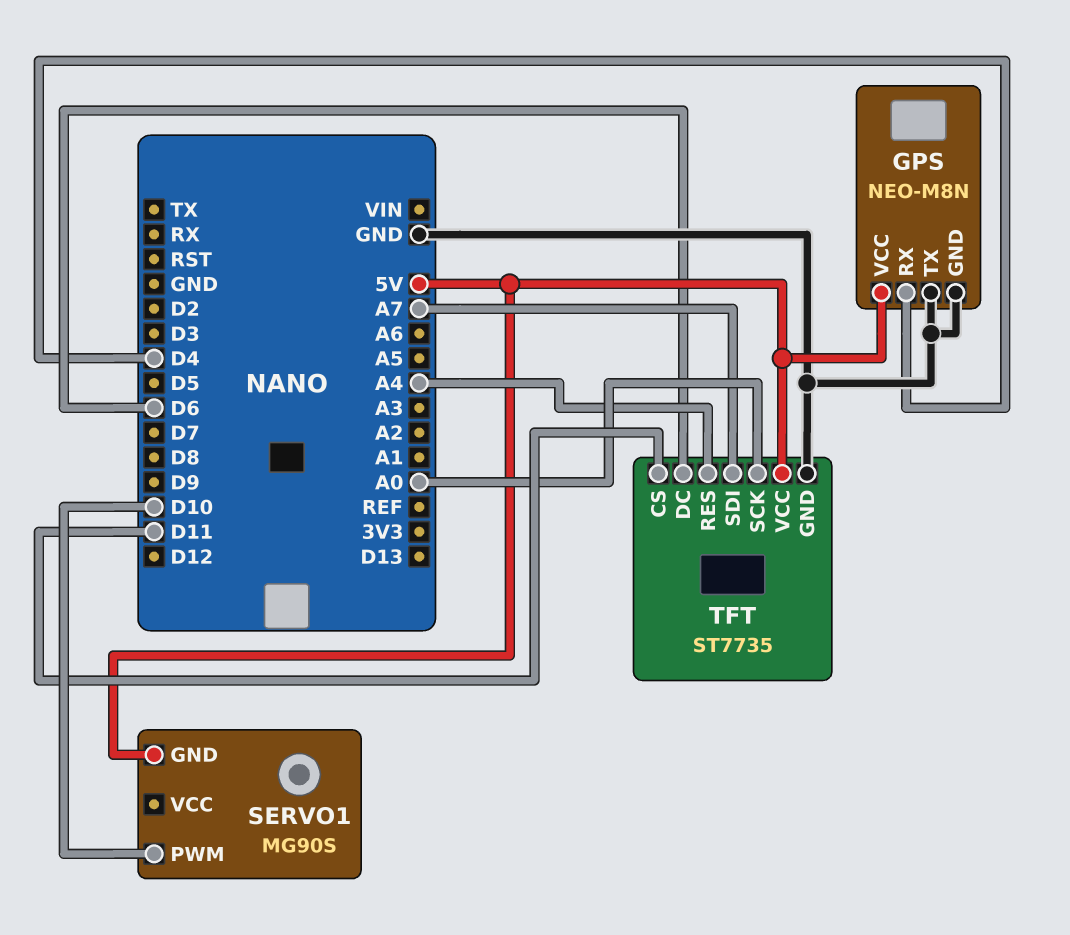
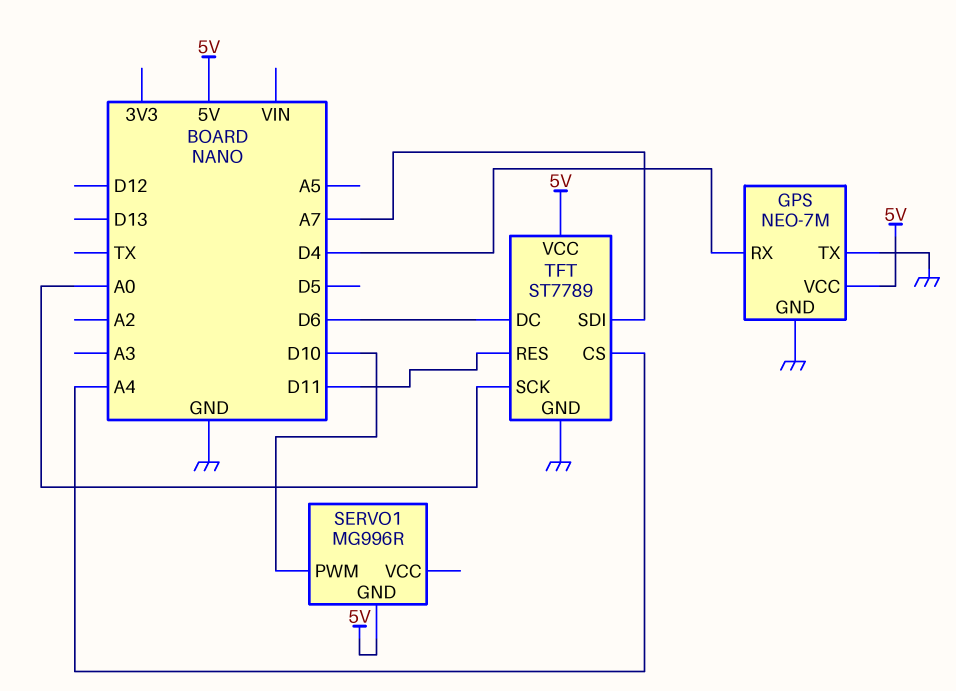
GPS: NEO-M8N -> NEO-7M
SERVO1: MG90S -> MG996R
TFT: ST7735 -> ST7789
TFT pin CS: D11 -> A4
TFT pin RES: A4 -> D11

